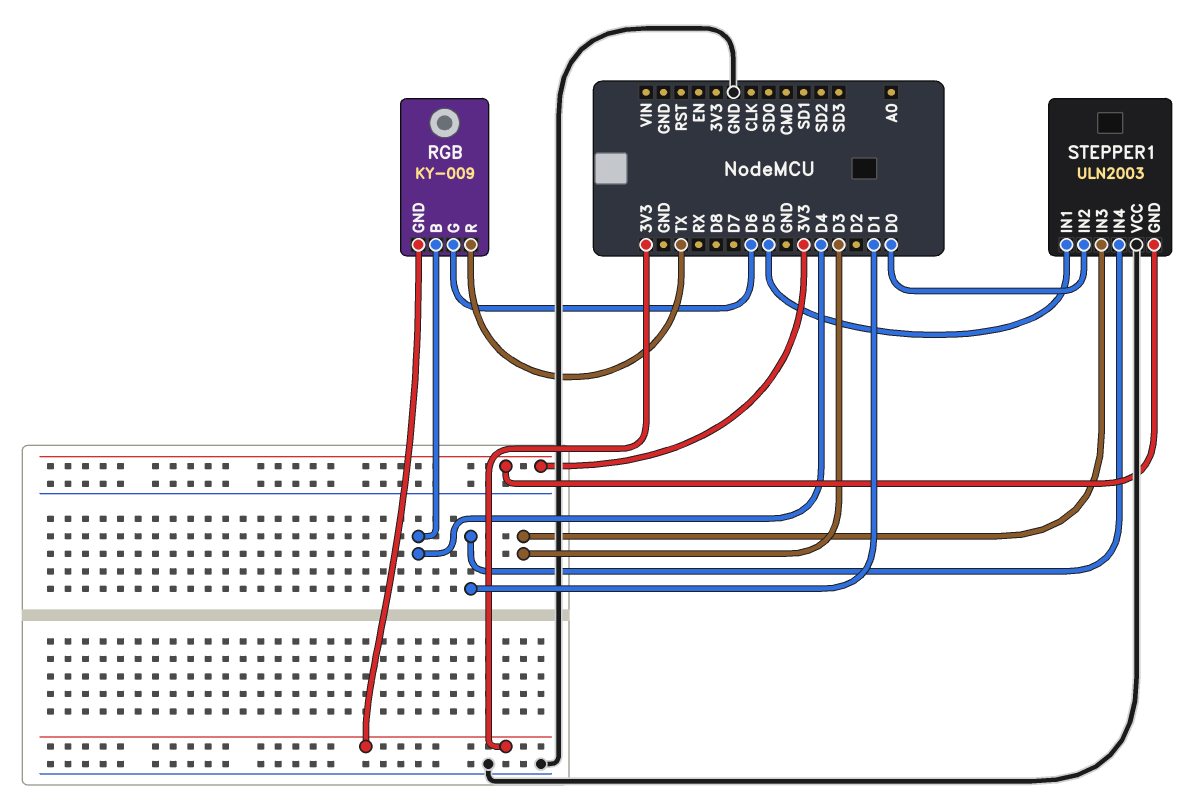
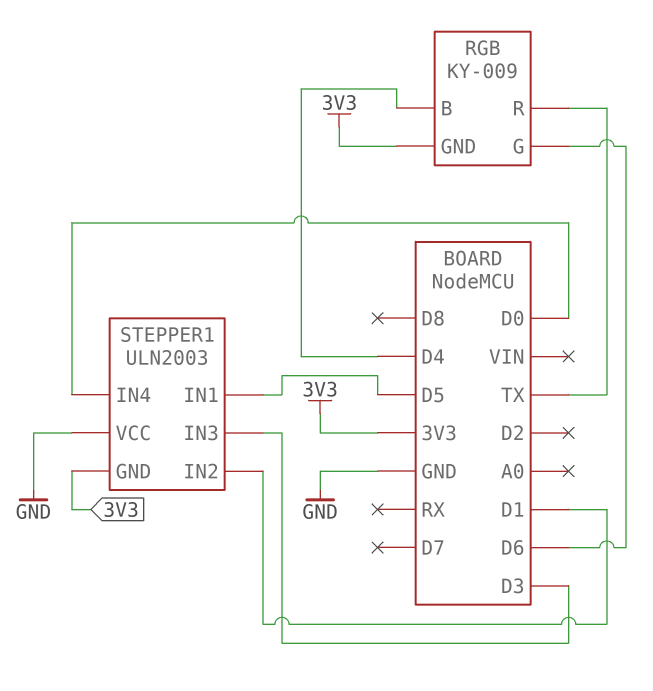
STEPPER1 pin IN2: D0 -> D1
STEPPER1 pin IN4: D1 -> D0

